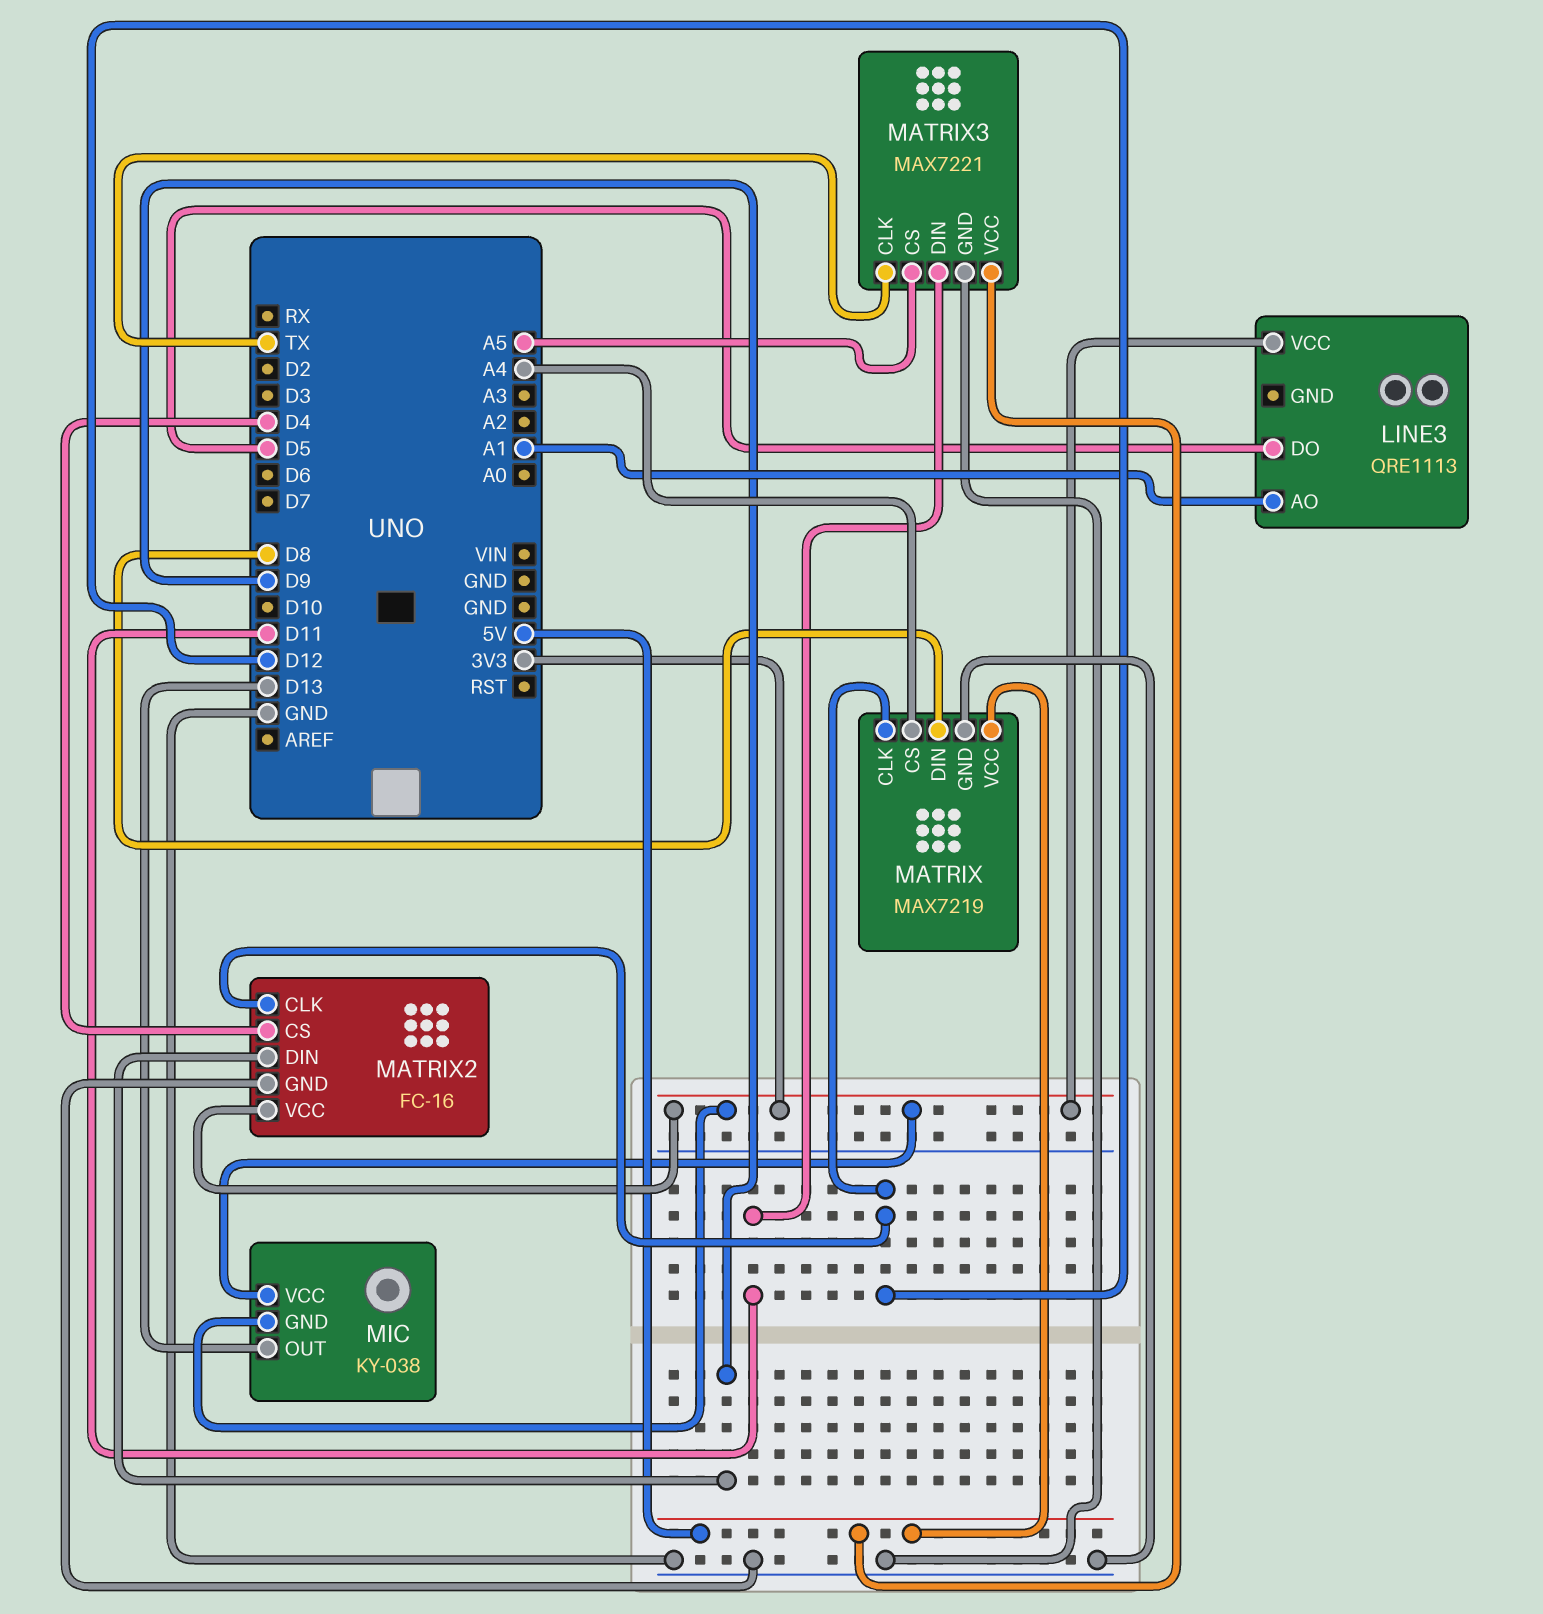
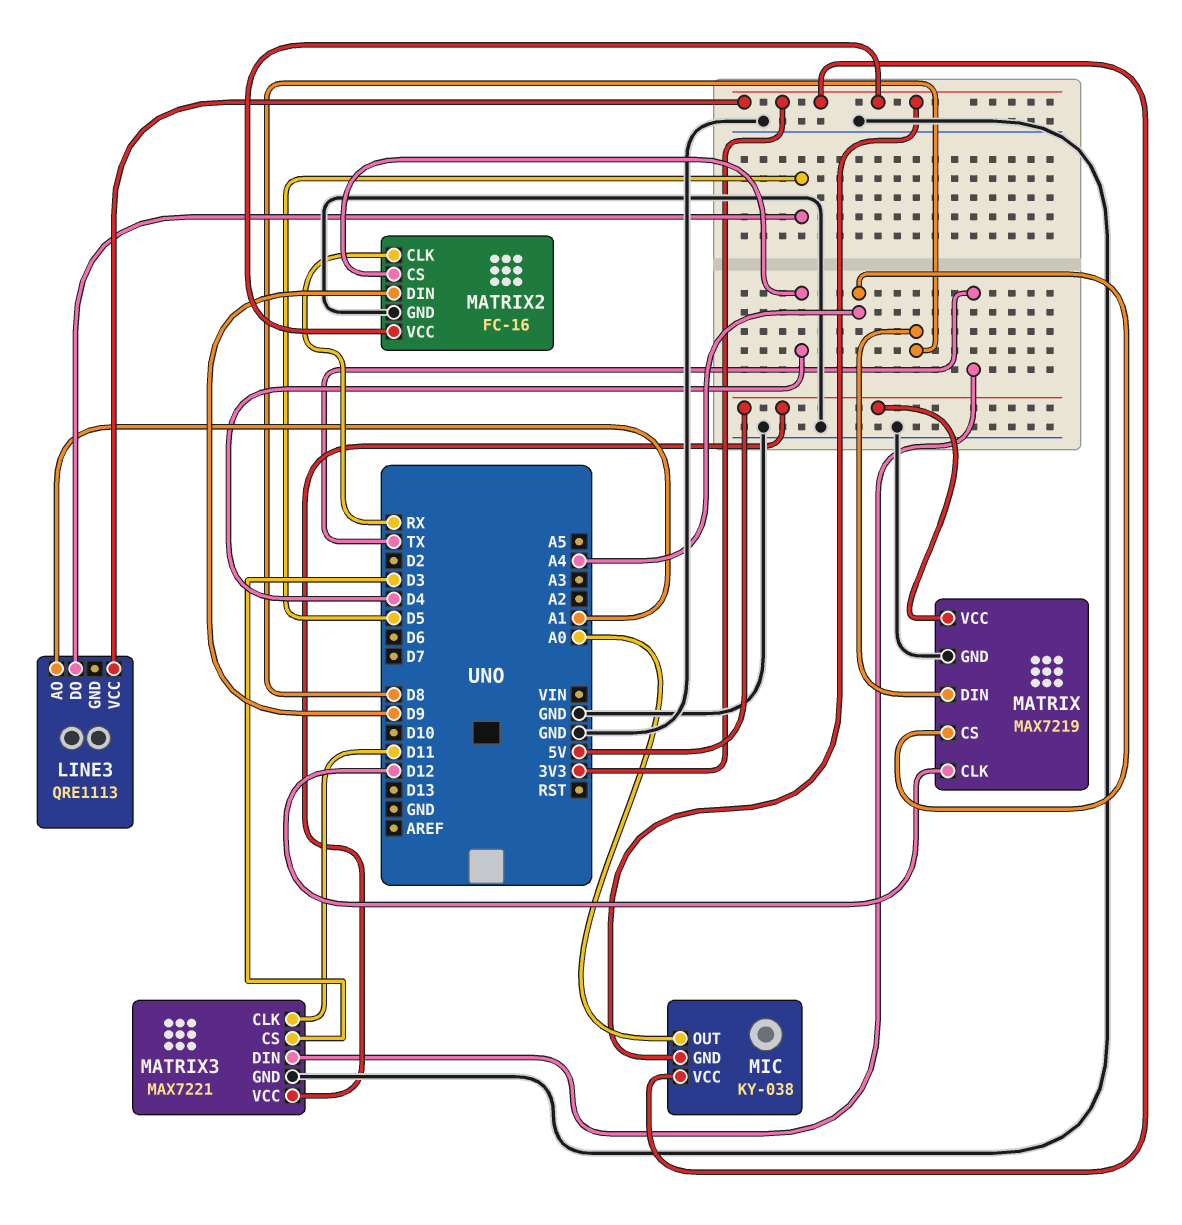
MATRIX2 pin CLK: D12 -> RX
MATRIX3 pin CLK: TX -> D11
MATRIX3 pin CS: A5 -> D3
MATRIX3 pin DIN: D11 -> TX
MIC pin OUT: D13 -> A0

